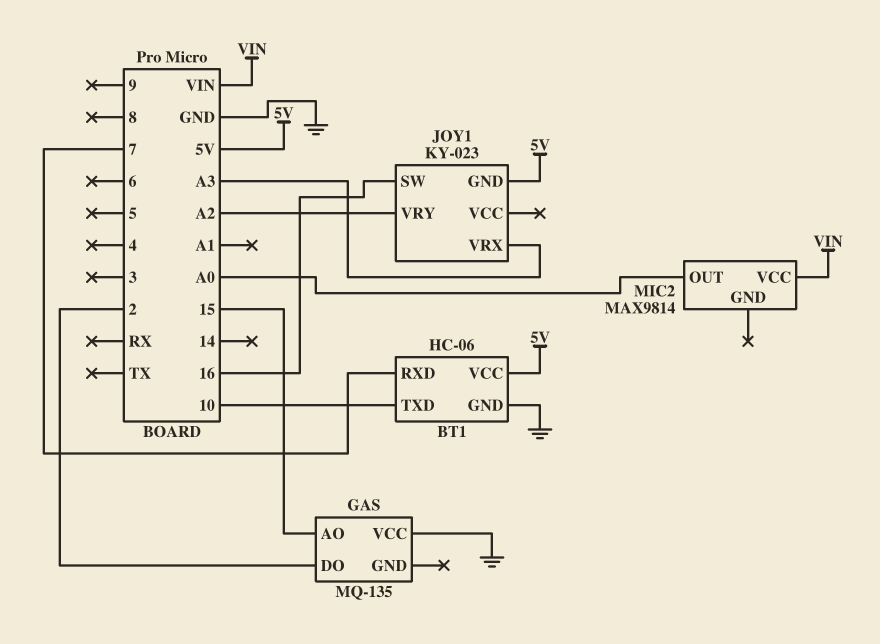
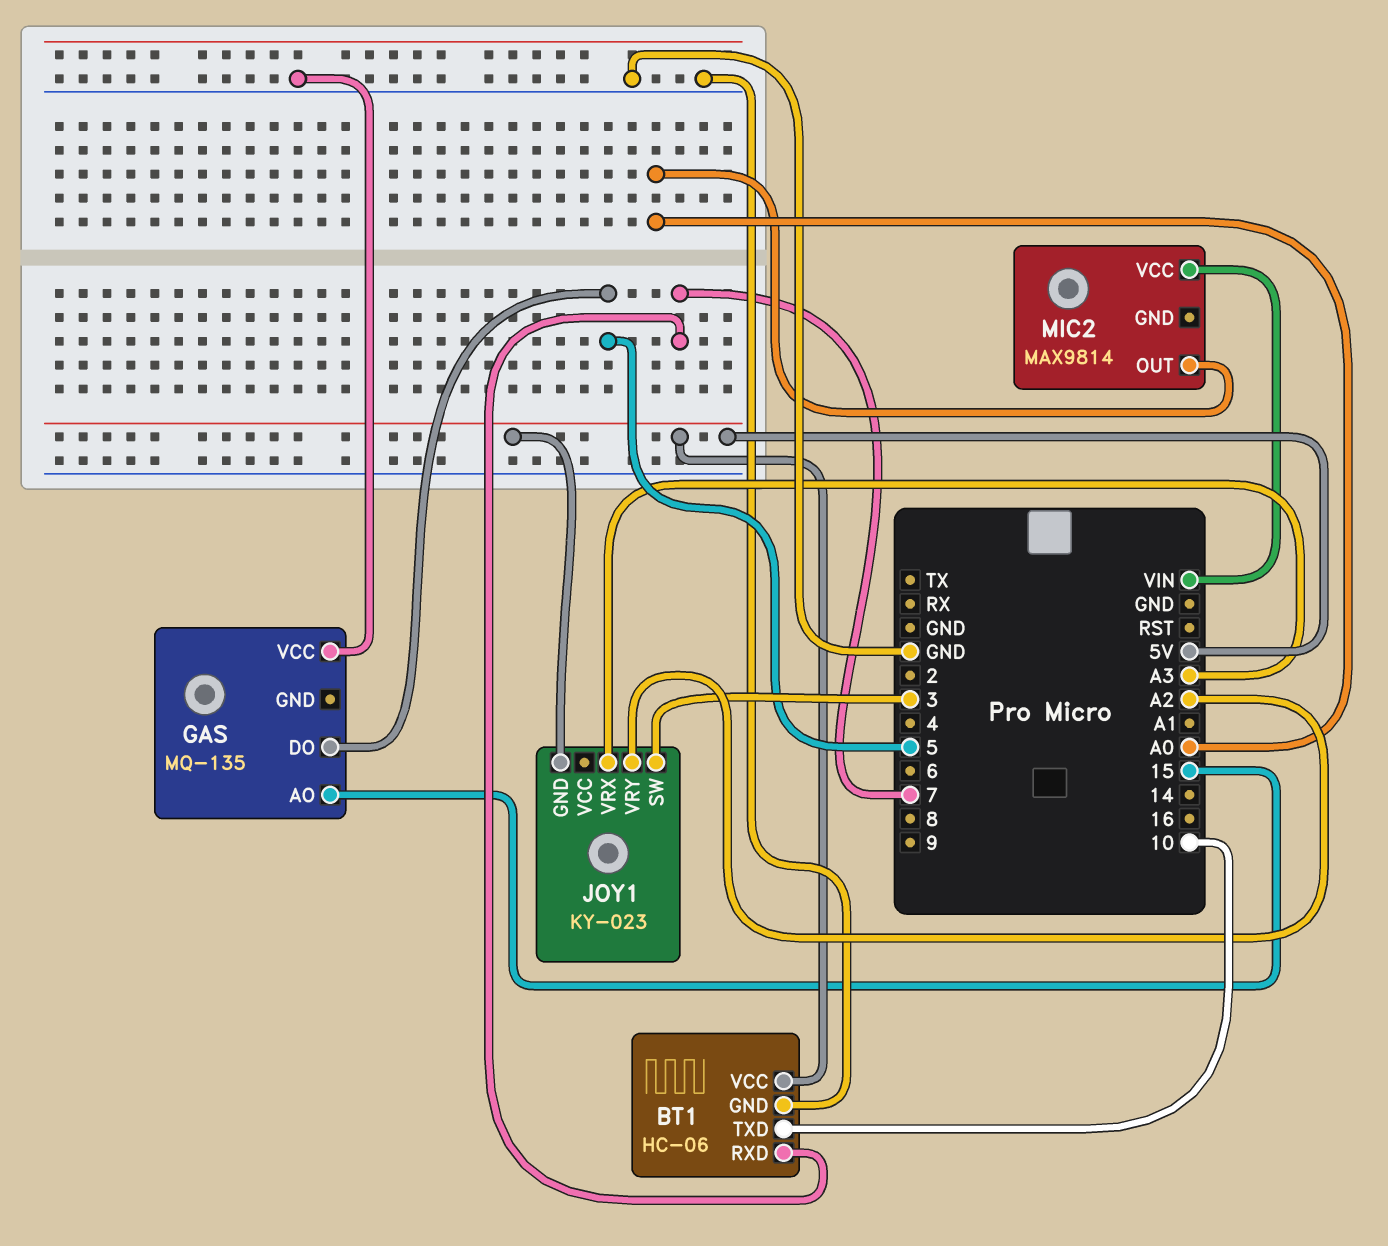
GAS pin DO: 2 -> 5
JOY1 pin SW: 16 -> 3

